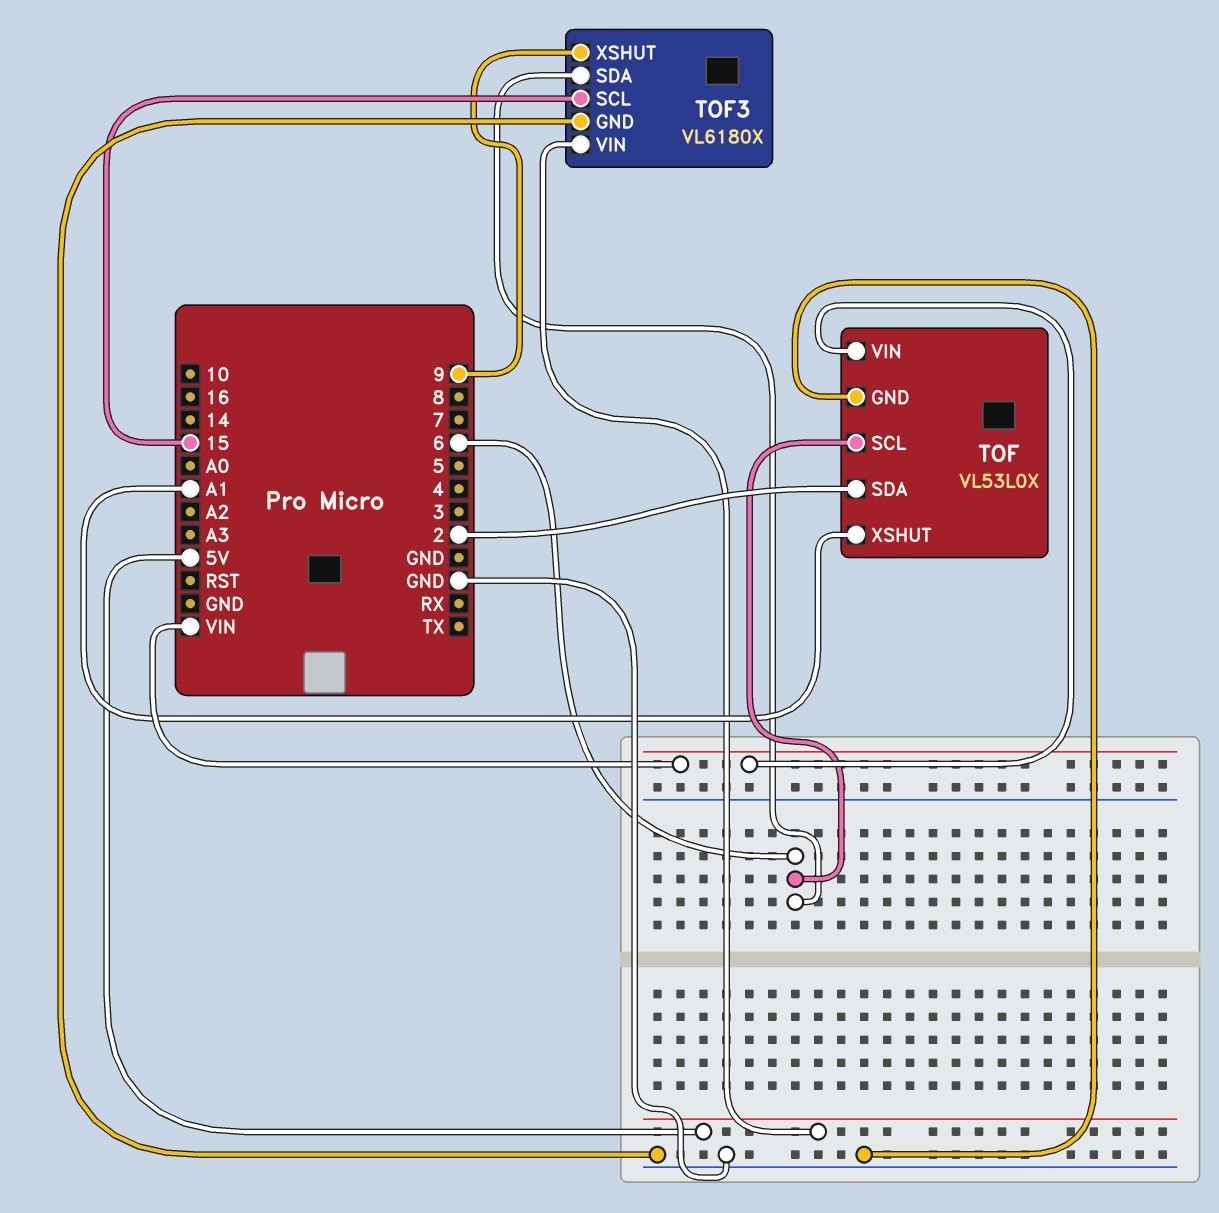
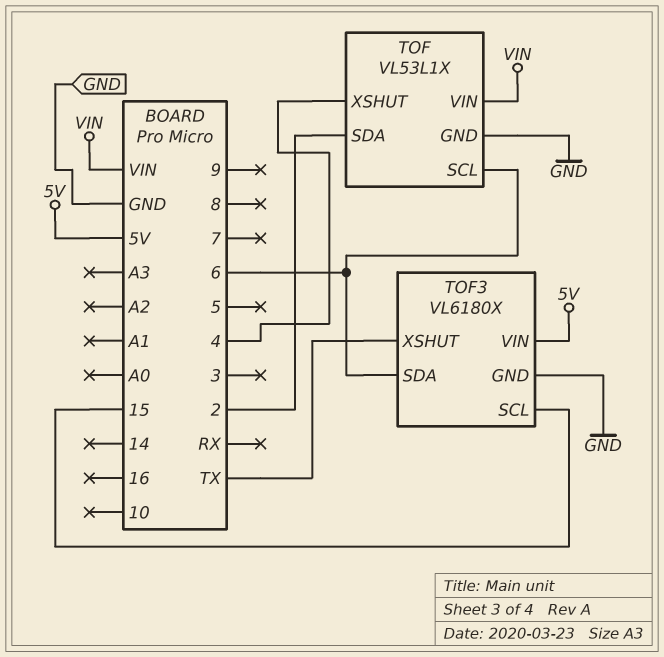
TOF: VL53L0X -> VL53L1X
TOF pin XSHUT: A1 -> 4
TOF3 pin XSHUT: 9 -> TX

